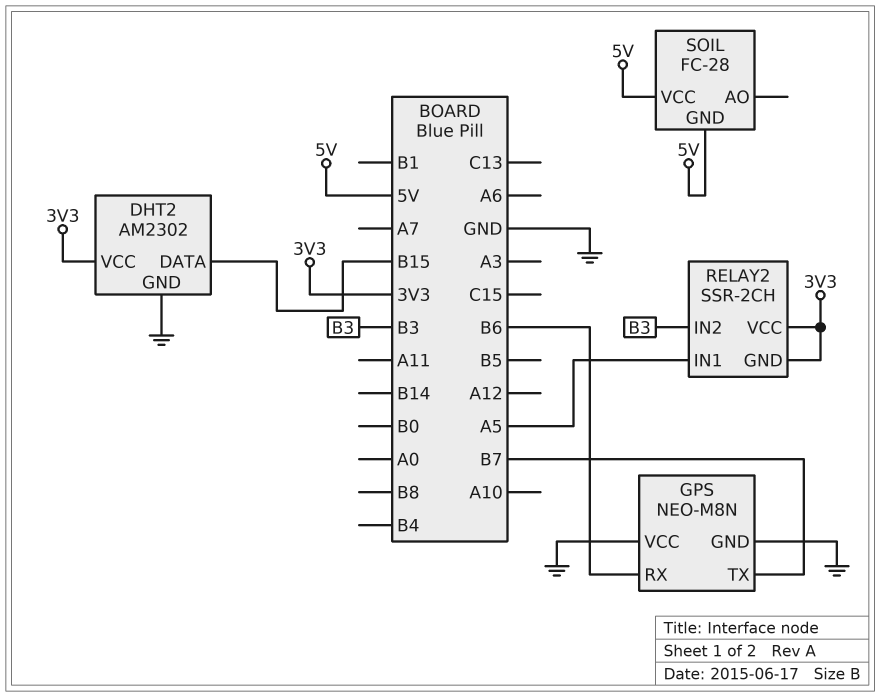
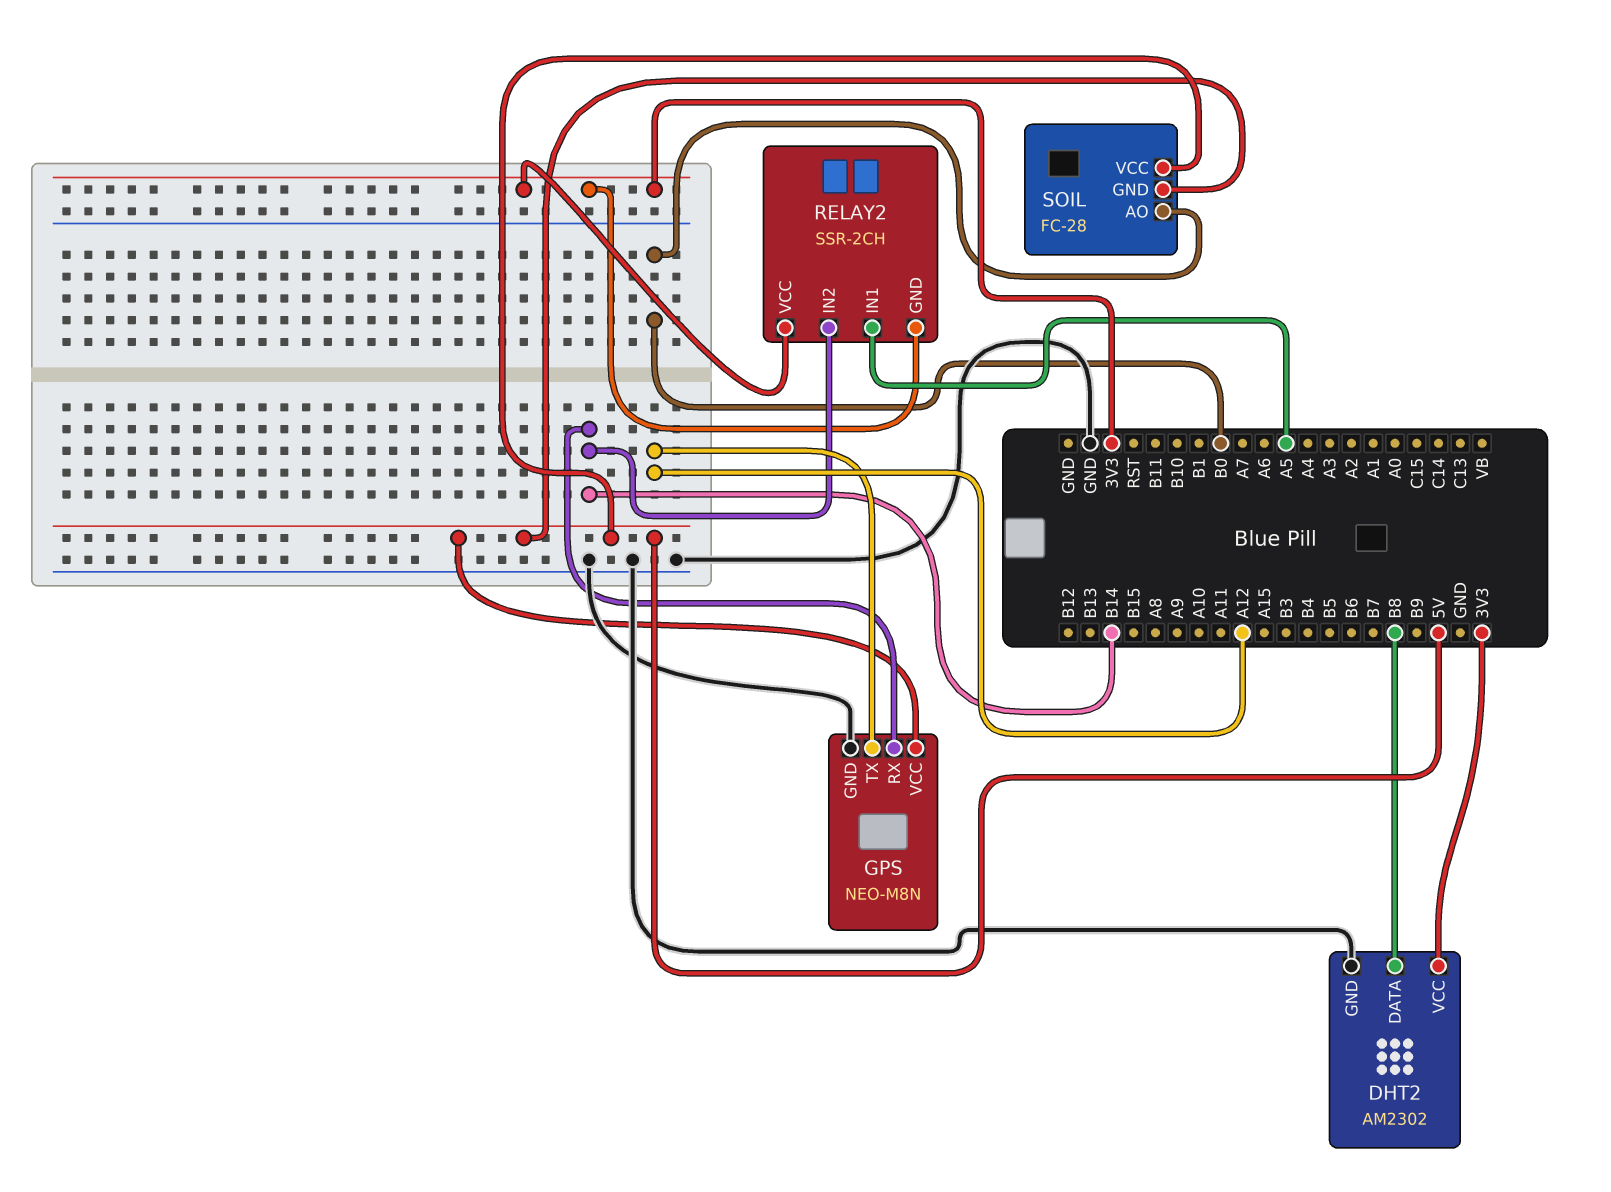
DHT2 pin DATA: B15 -> B8
GPS pin RX: B6 -> B14
GPS pin TX: B7 -> A12
GPS pin VCC: GND -> 5V
RELAY2 pin IN2: B3 -> B14
SOIL pin AO: none -> B0

